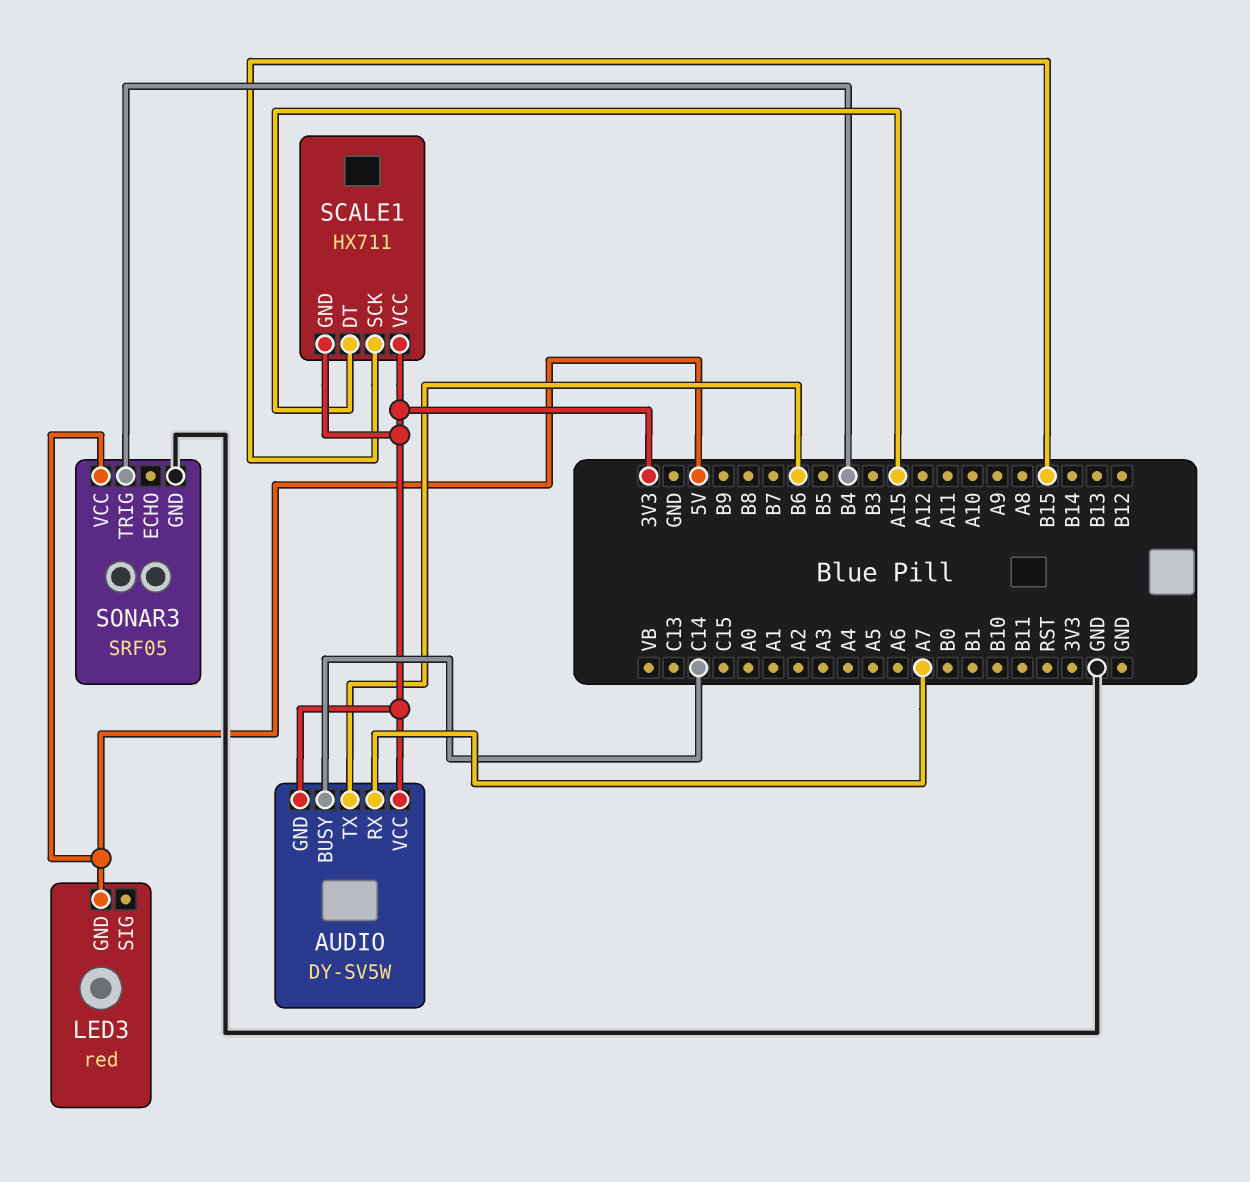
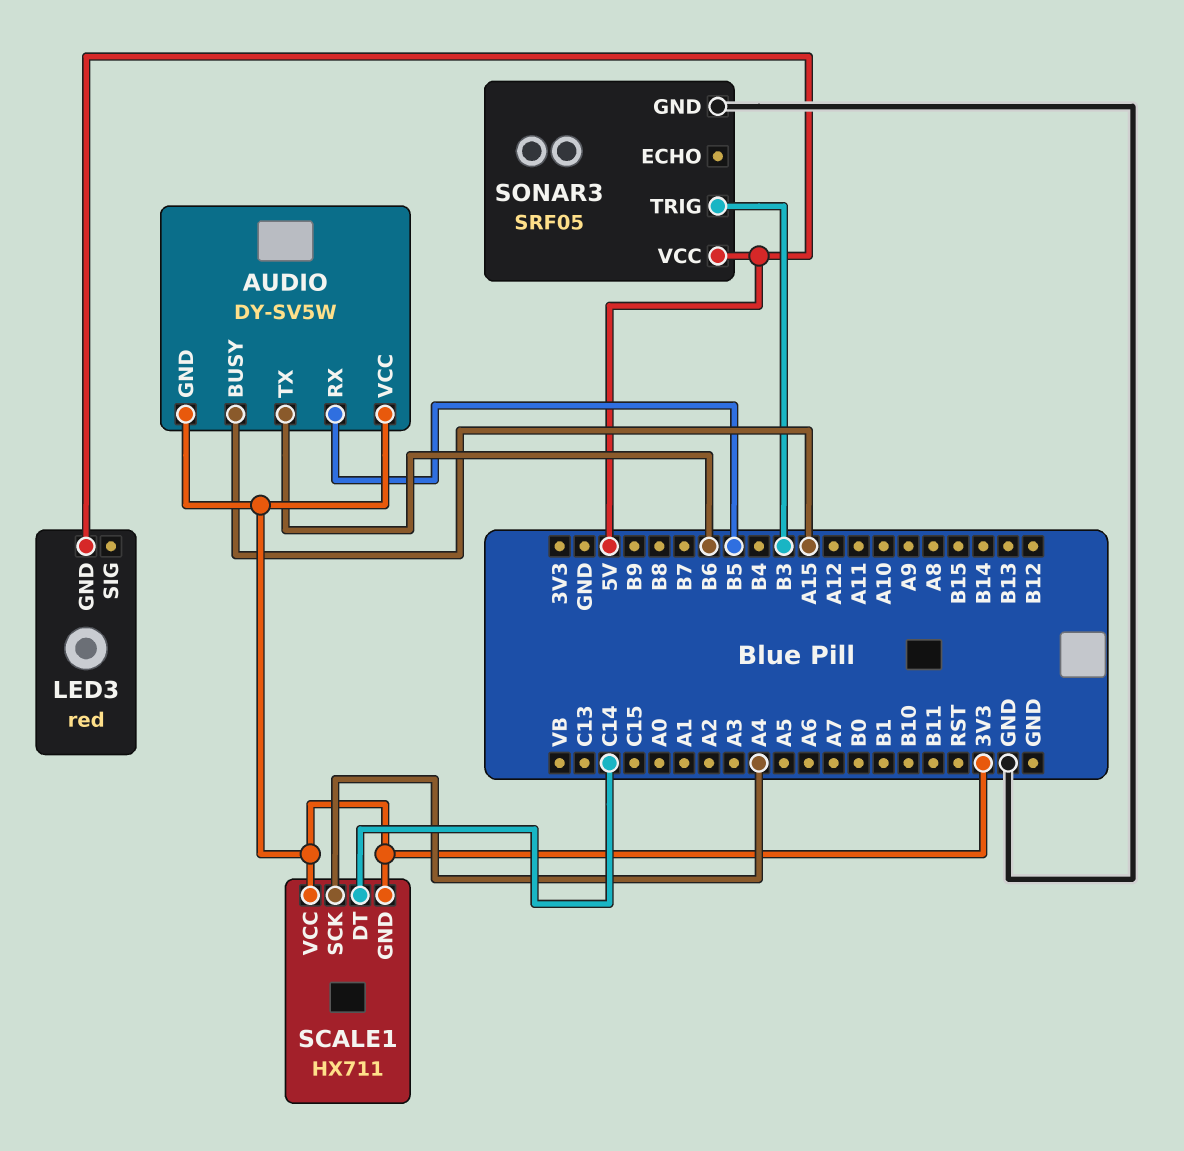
AUDIO pin BUSY: C14 -> A15
AUDIO pin RX: A7 -> B5
SCALE1 pin DT: A15 -> C14
SCALE1 pin SCK: B15 -> A4
SONAR3 pin TRIG: B4 -> B3

